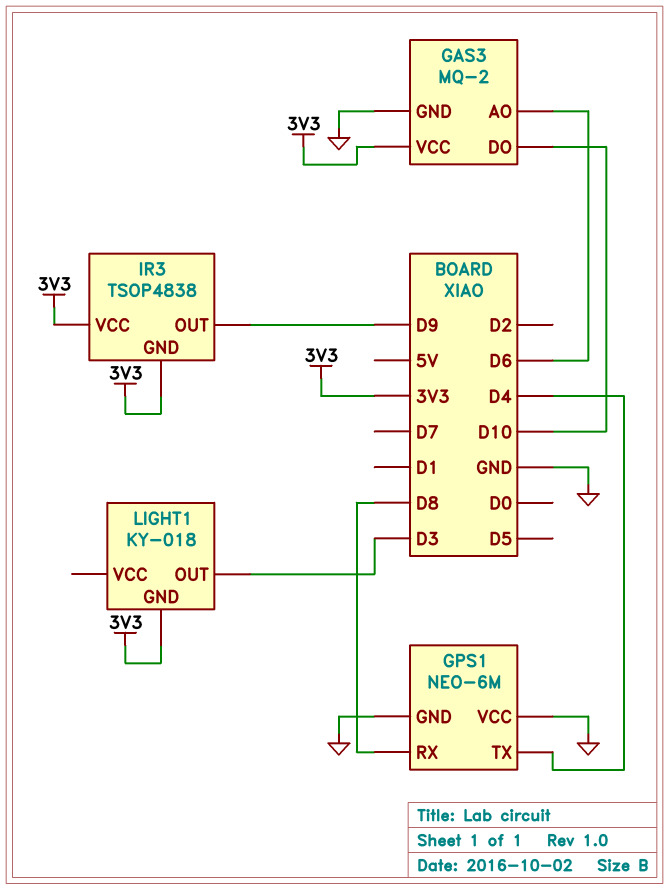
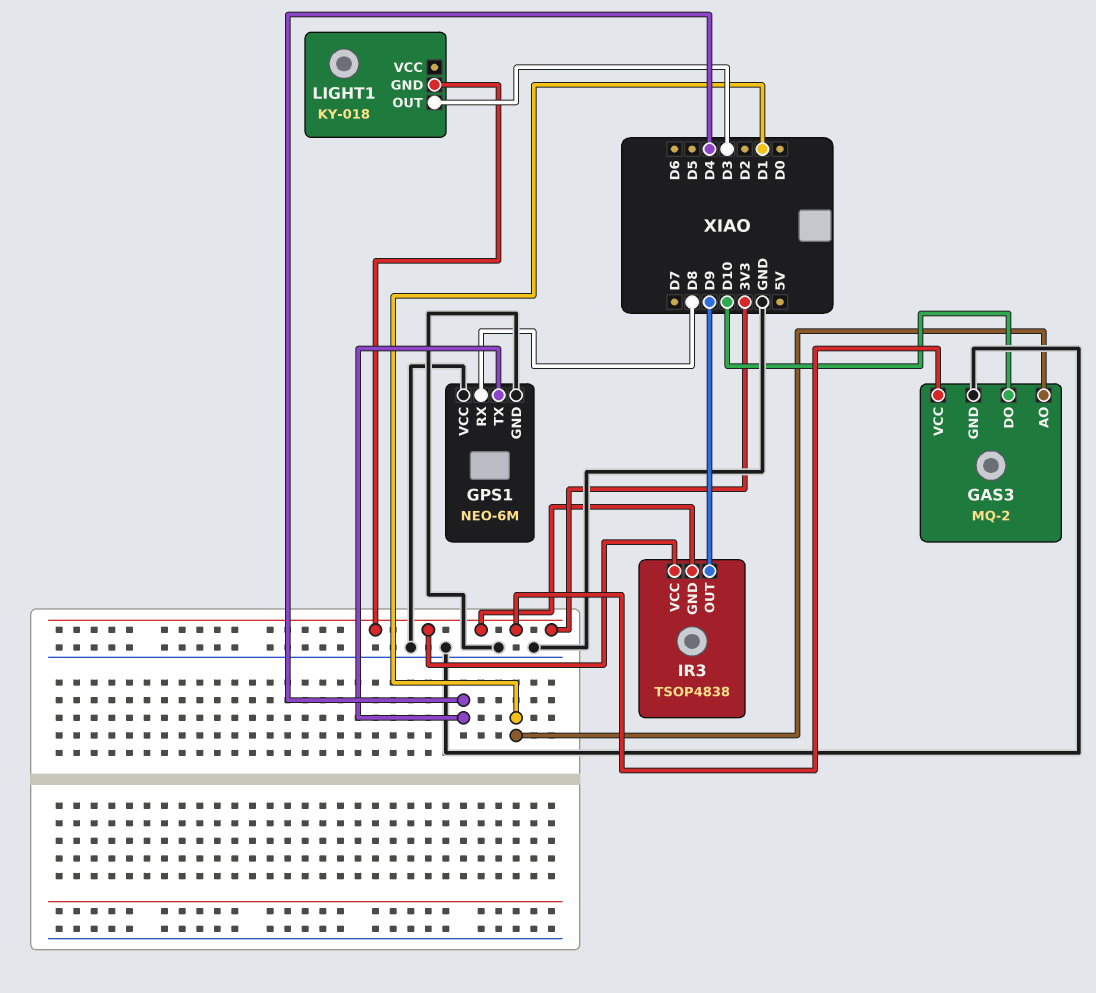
GAS3 pin AO: D6 -> D1

